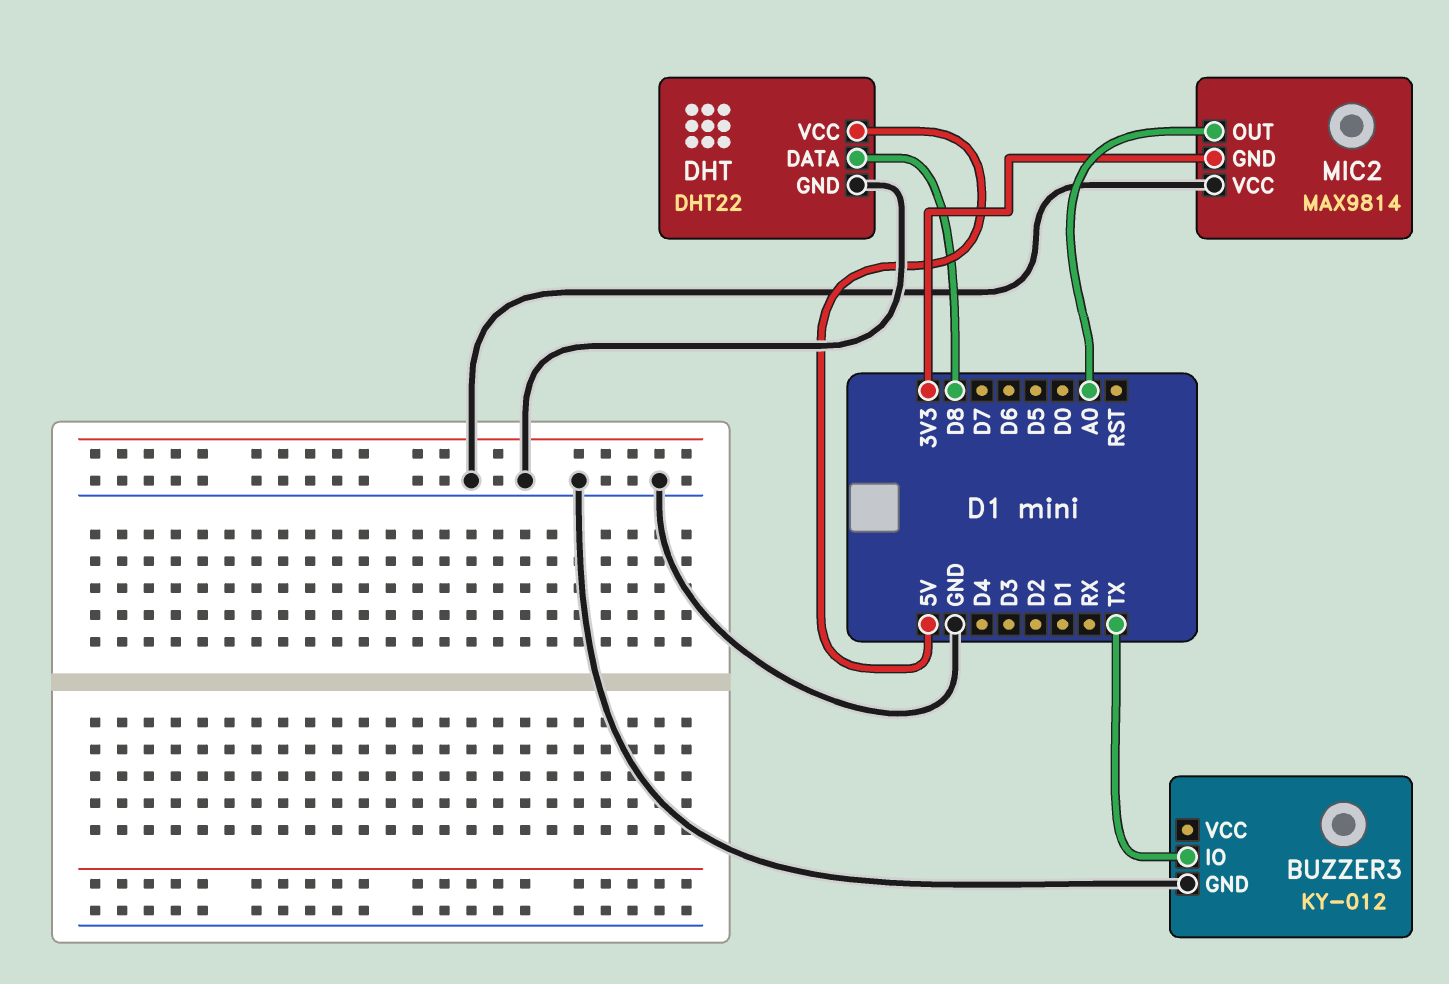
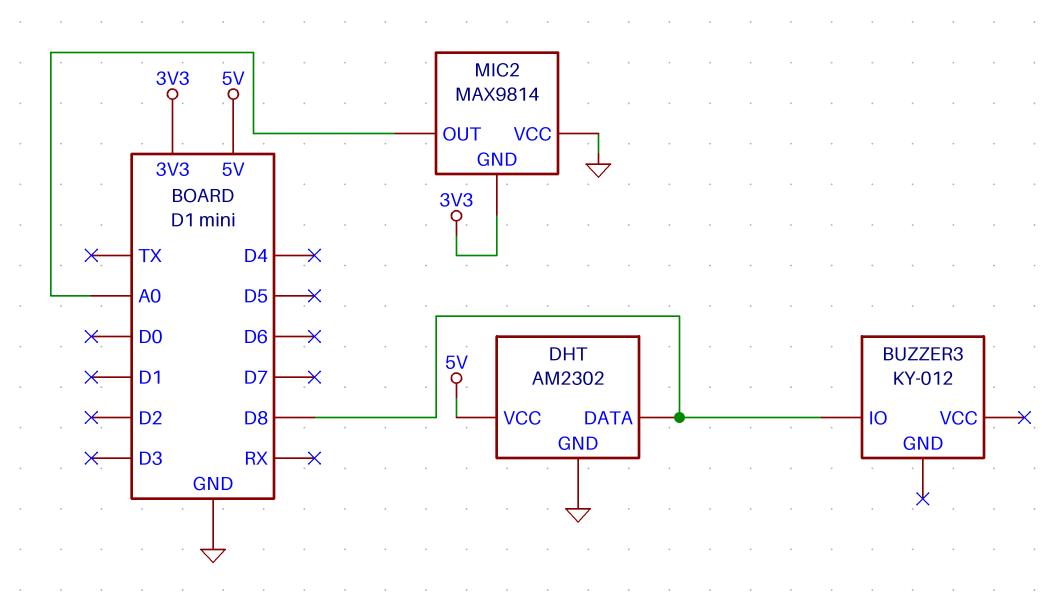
BUZZER3 pin GND: GND -> none
BUZZER3 pin IO: TX -> D8
DHT: DHT22 -> AM2302

